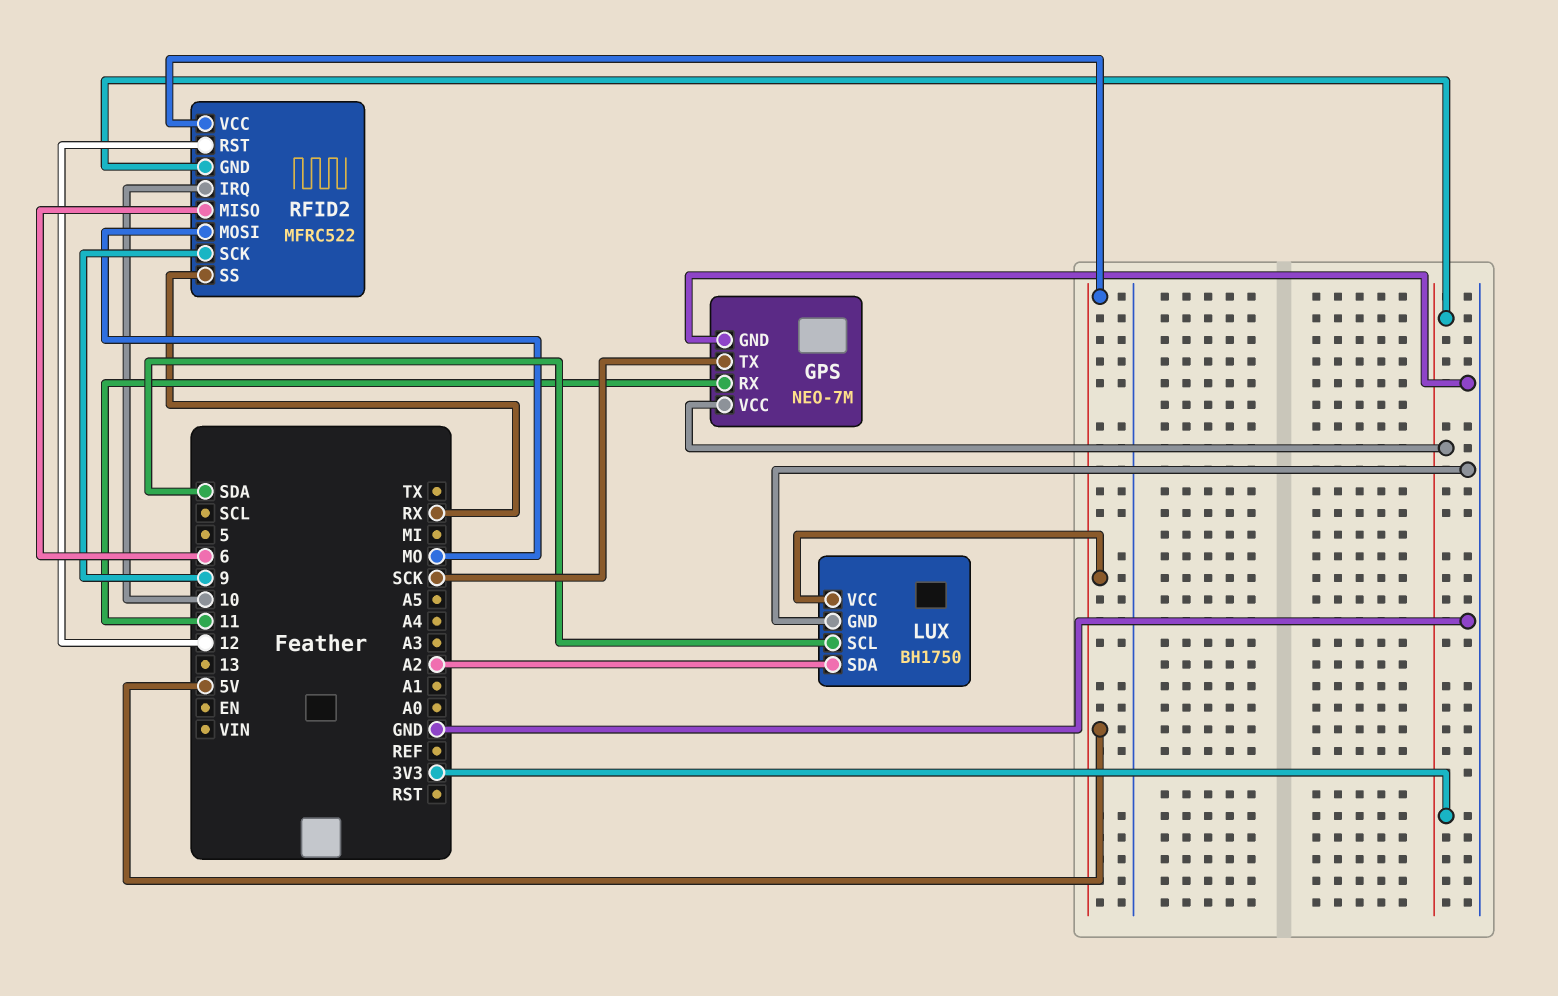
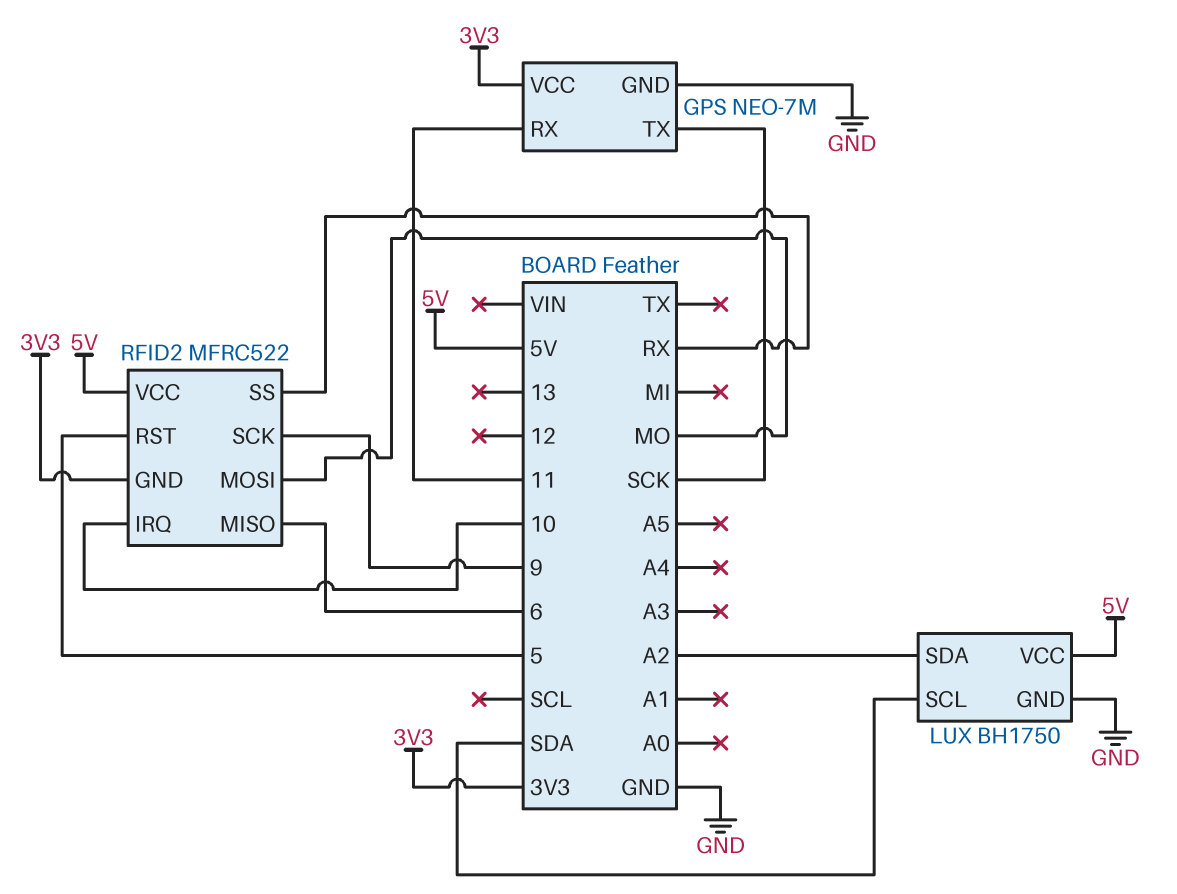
RFID2 pin RST: 12 -> 5

